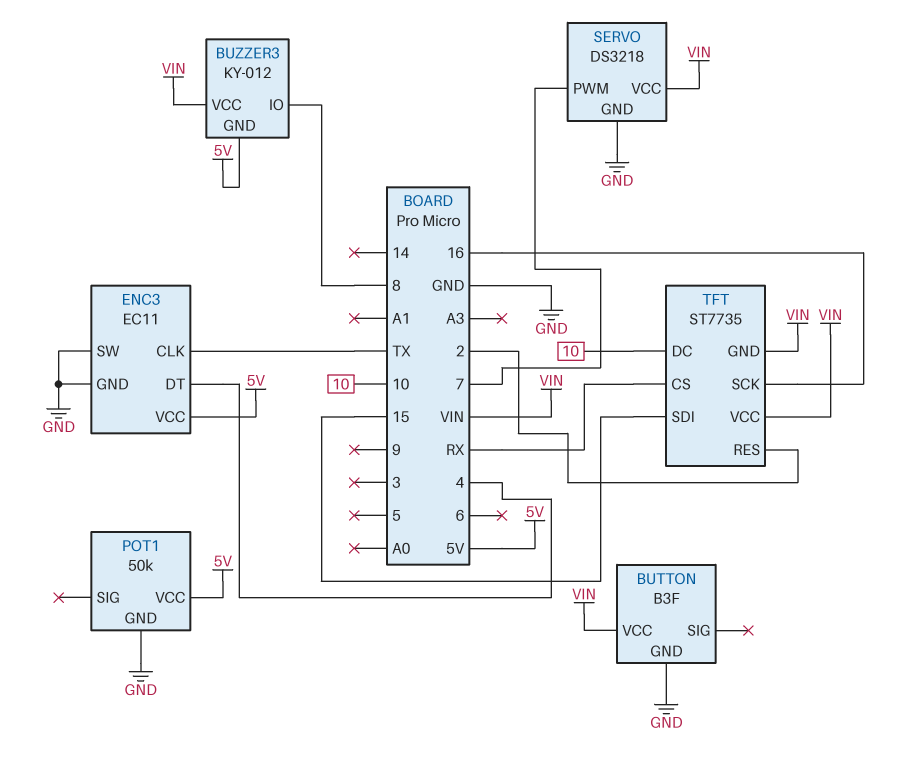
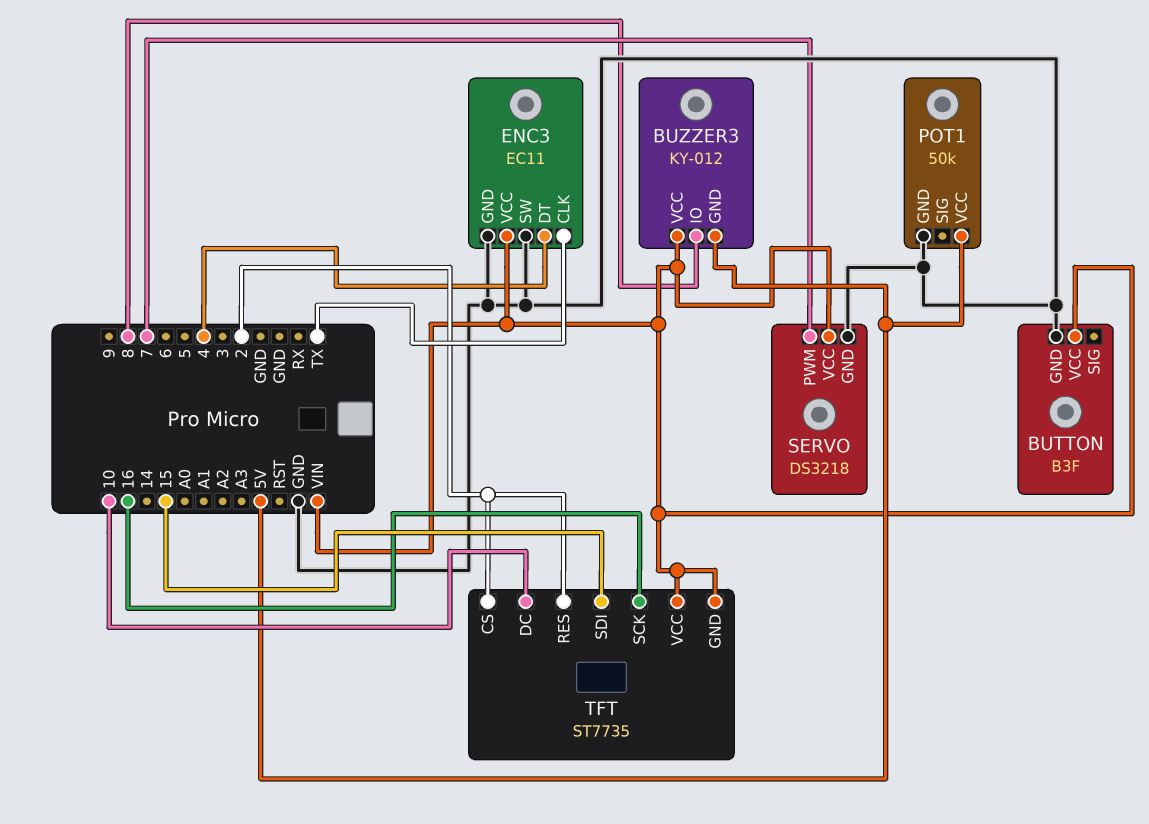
ENC3 pin VCC: 5V -> VIN
TFT pin CS: RX -> 2

